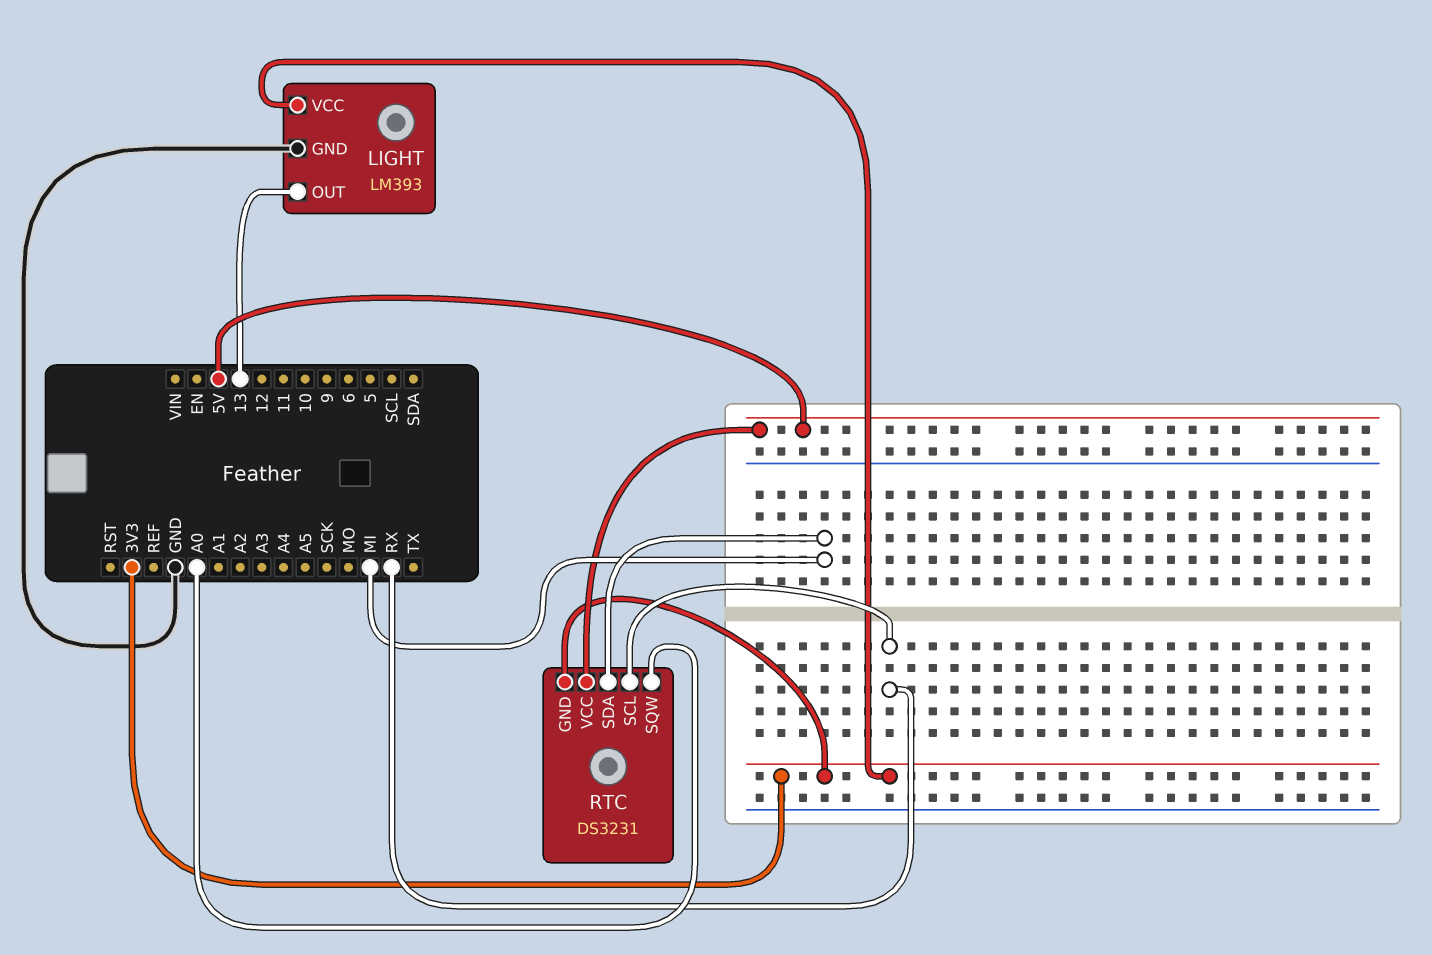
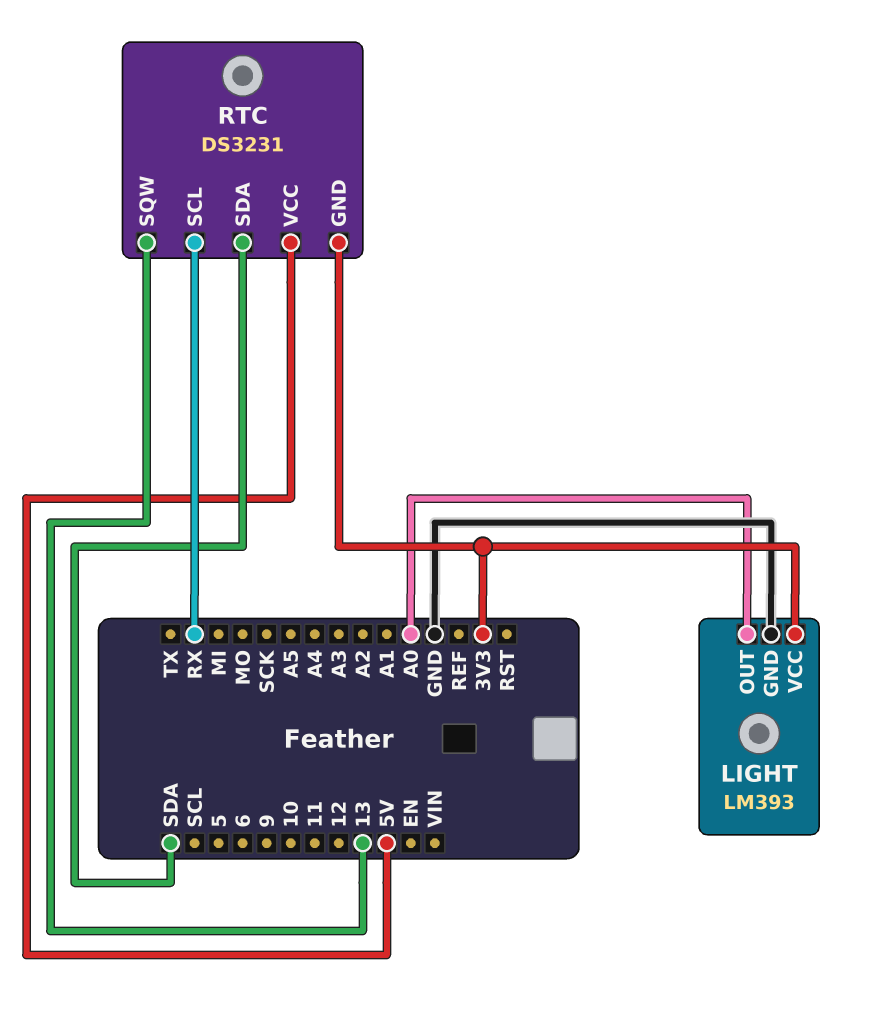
LIGHT pin OUT: 13 -> A0
RTC pin SDA: MI -> SDA
RTC pin SQW: A0 -> 13

